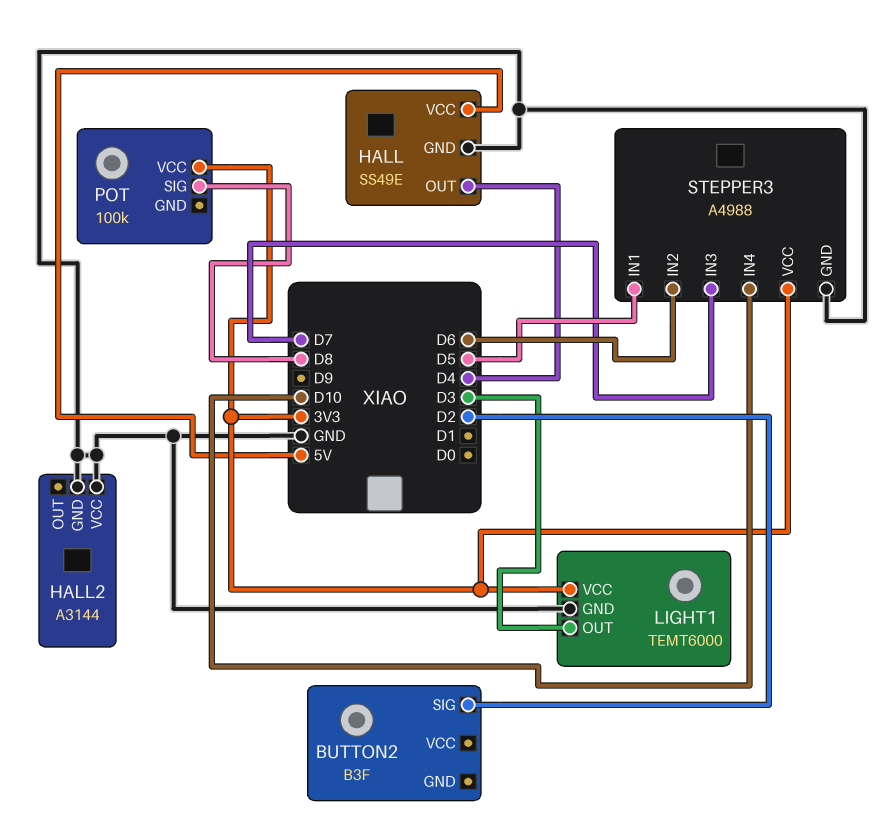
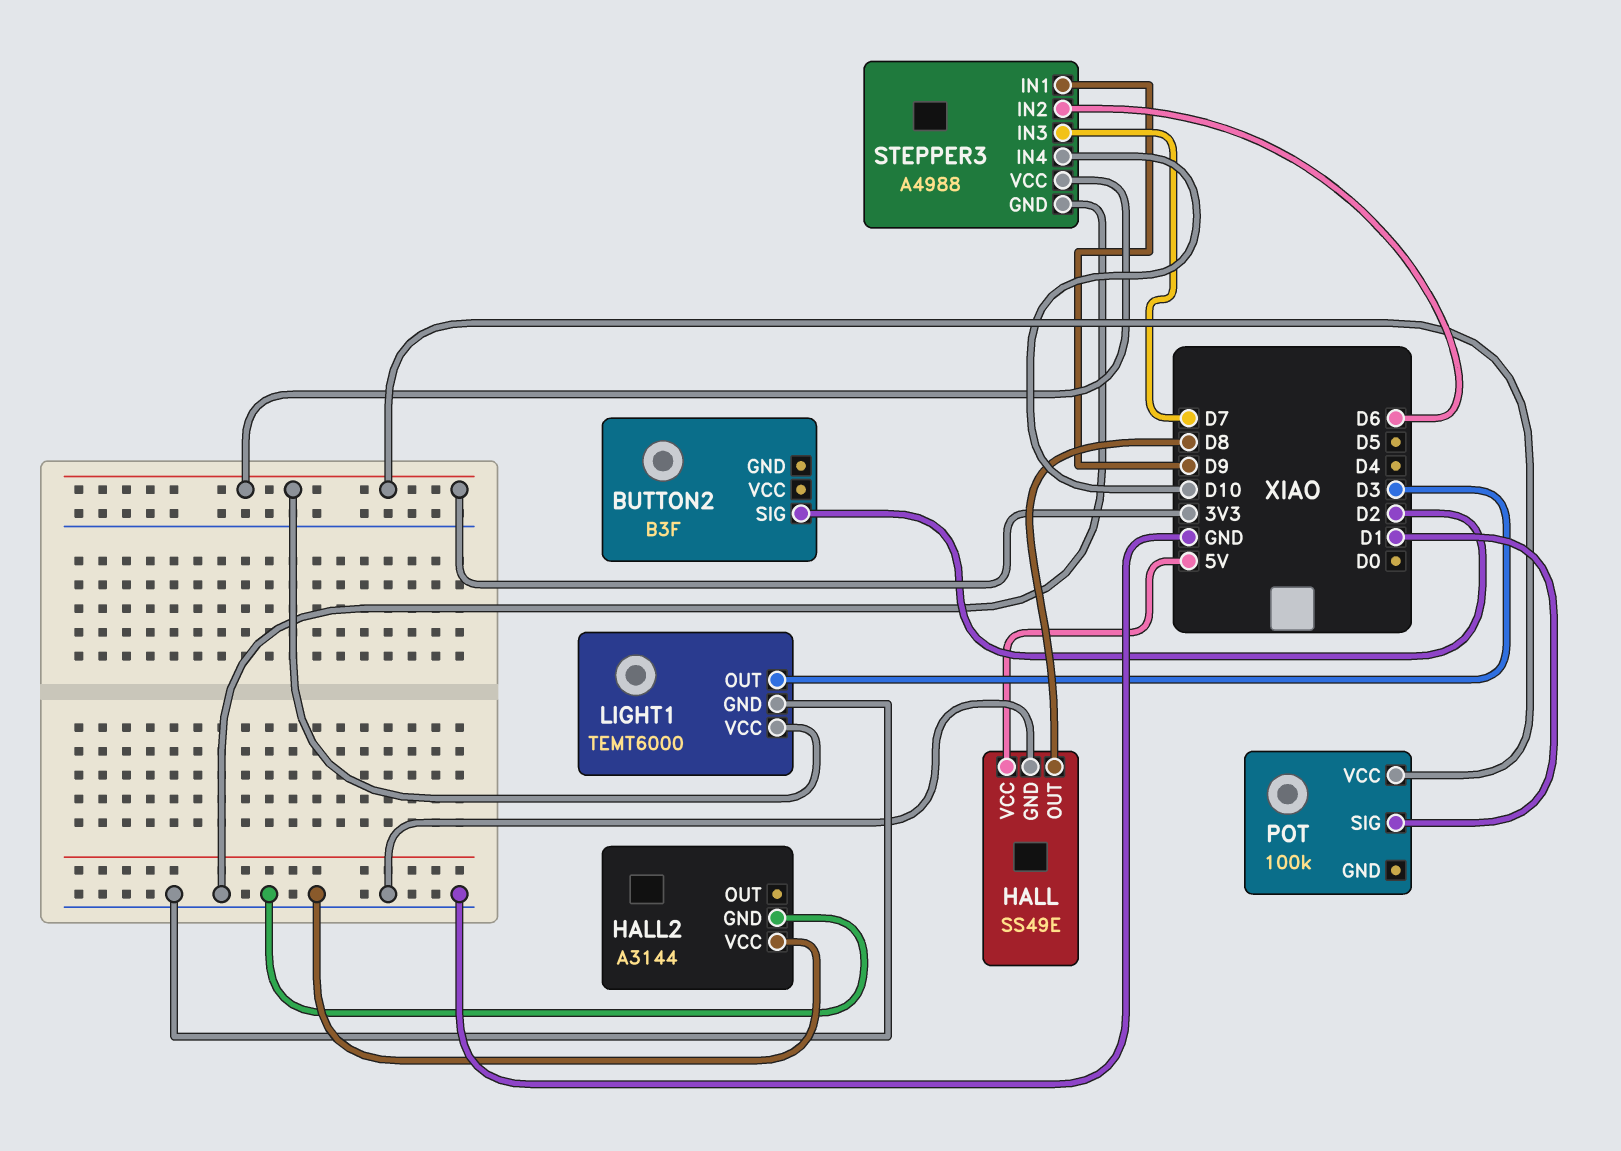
HALL pin OUT: D4 -> D8
POT pin SIG: D8 -> D1
STEPPER3 pin IN1: D5 -> D9

